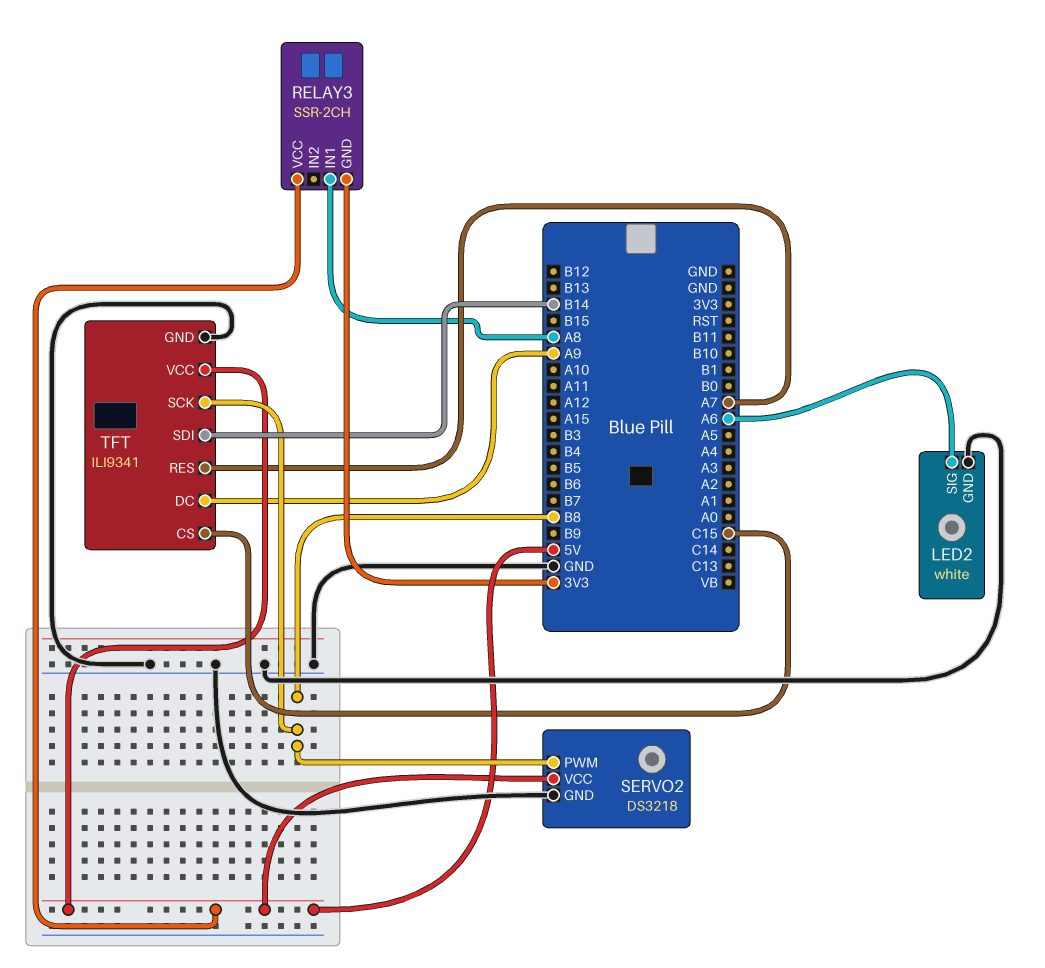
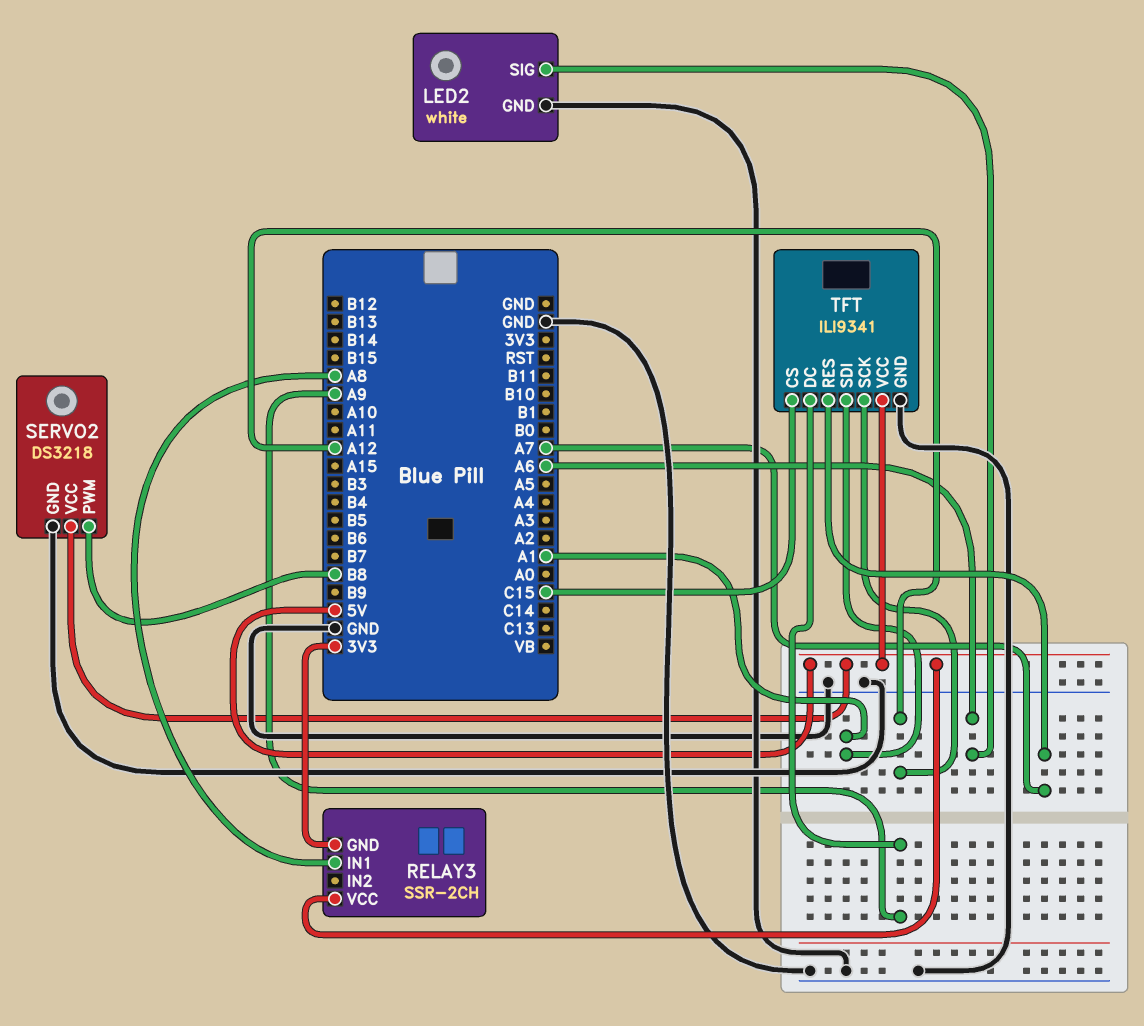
TFT pin SCK: B8 -> A12
TFT pin SDI: B14 -> A1

